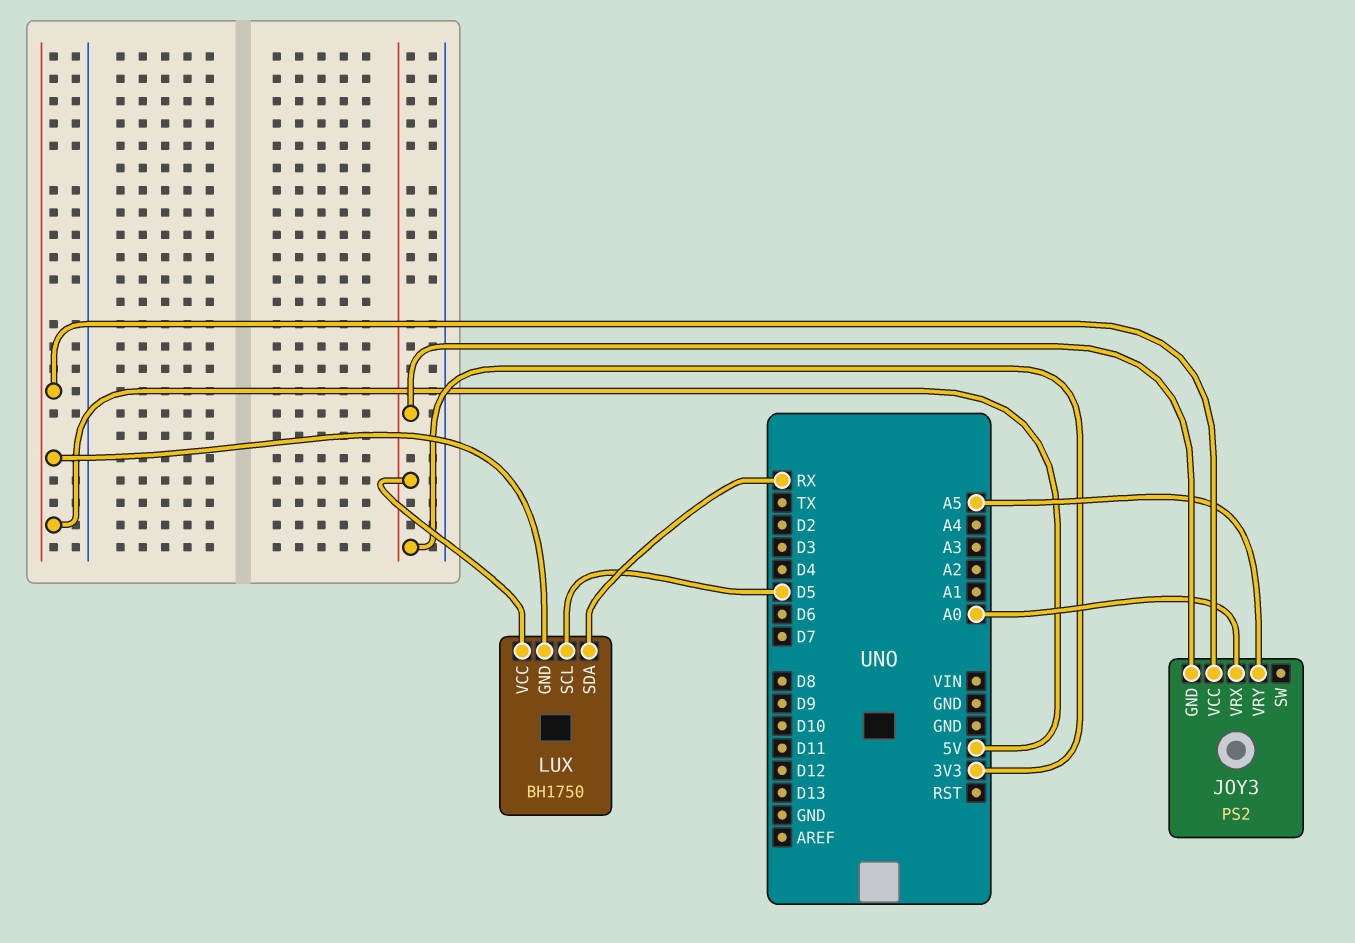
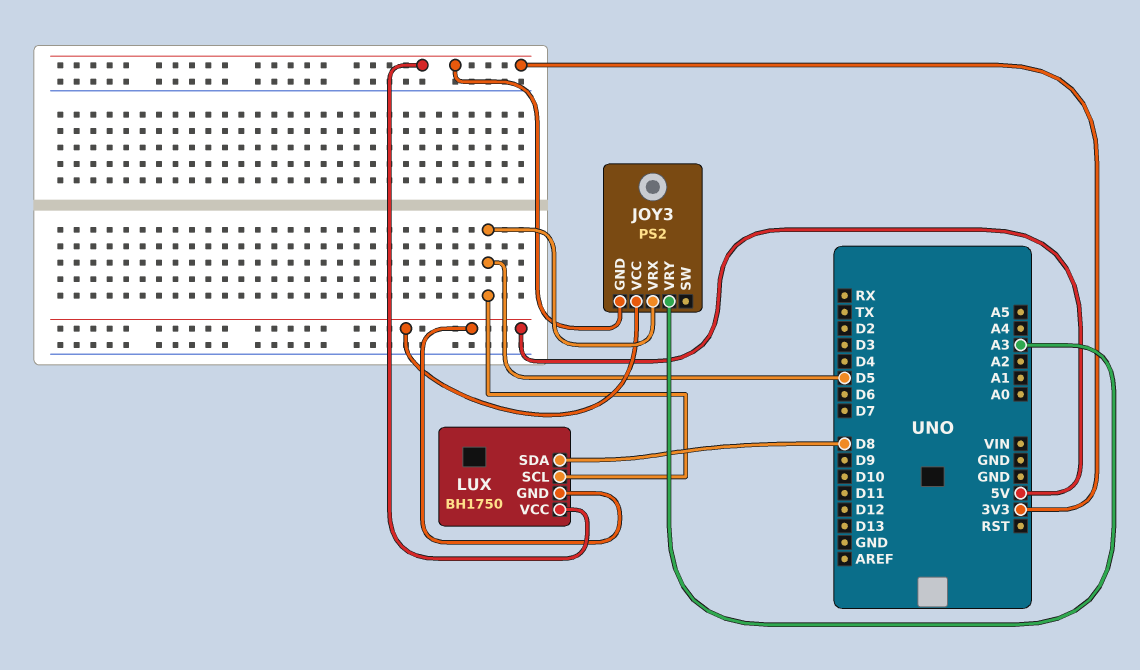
JOY3 pin VRX: A0 -> D5
JOY3 pin VRY: A5 -> A3
LUX pin SDA: RX -> D8

